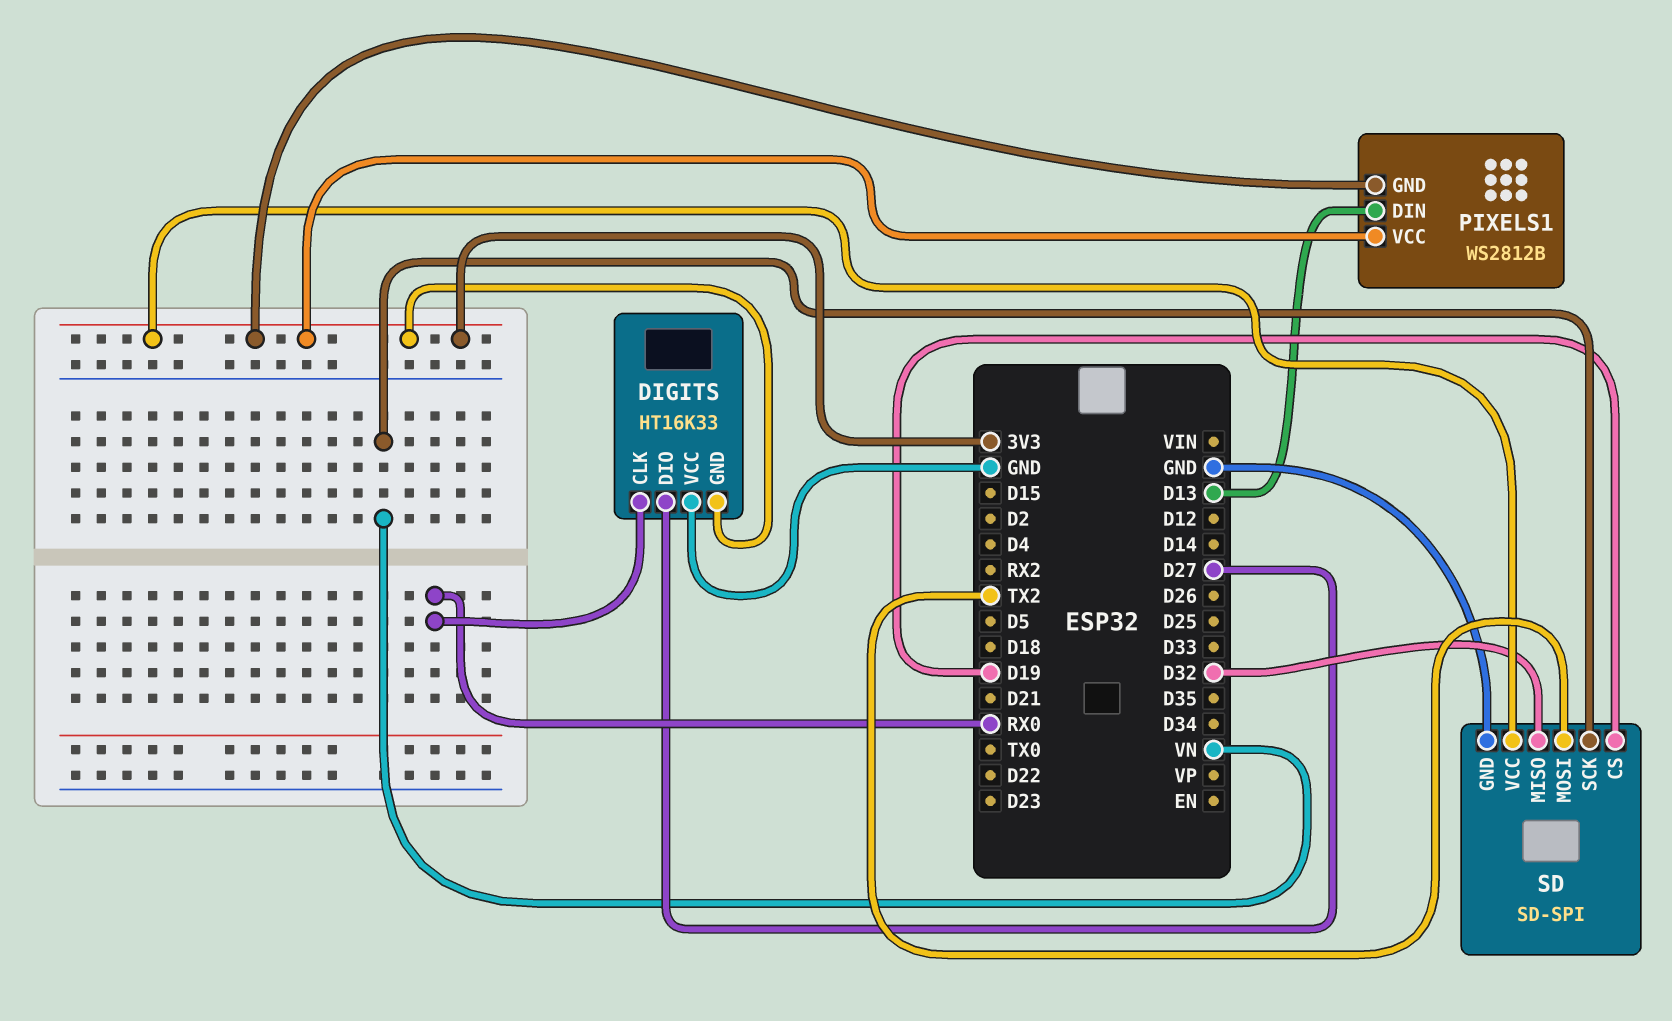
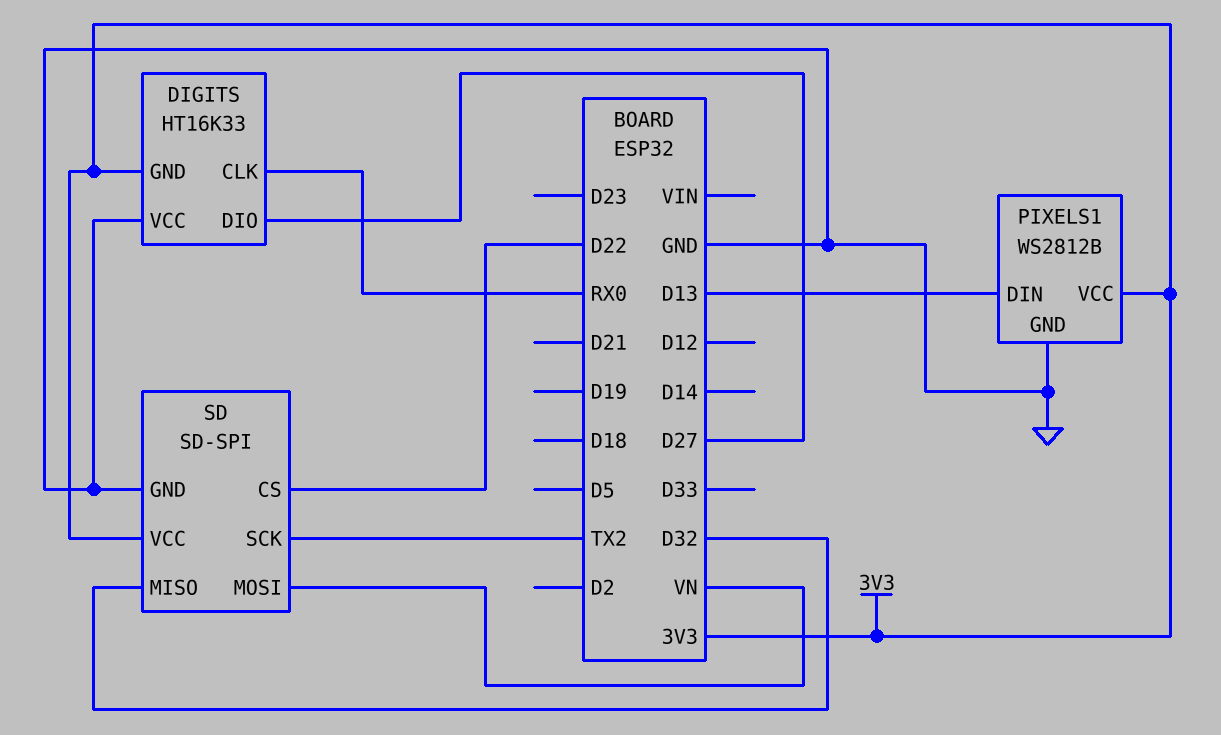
PIXELS1 pin GND: 3V3 -> GND
SD pin CS: D19 -> D22
SD pin MOSI: TX2 -> VN
SD pin SCK: VN -> TX2

